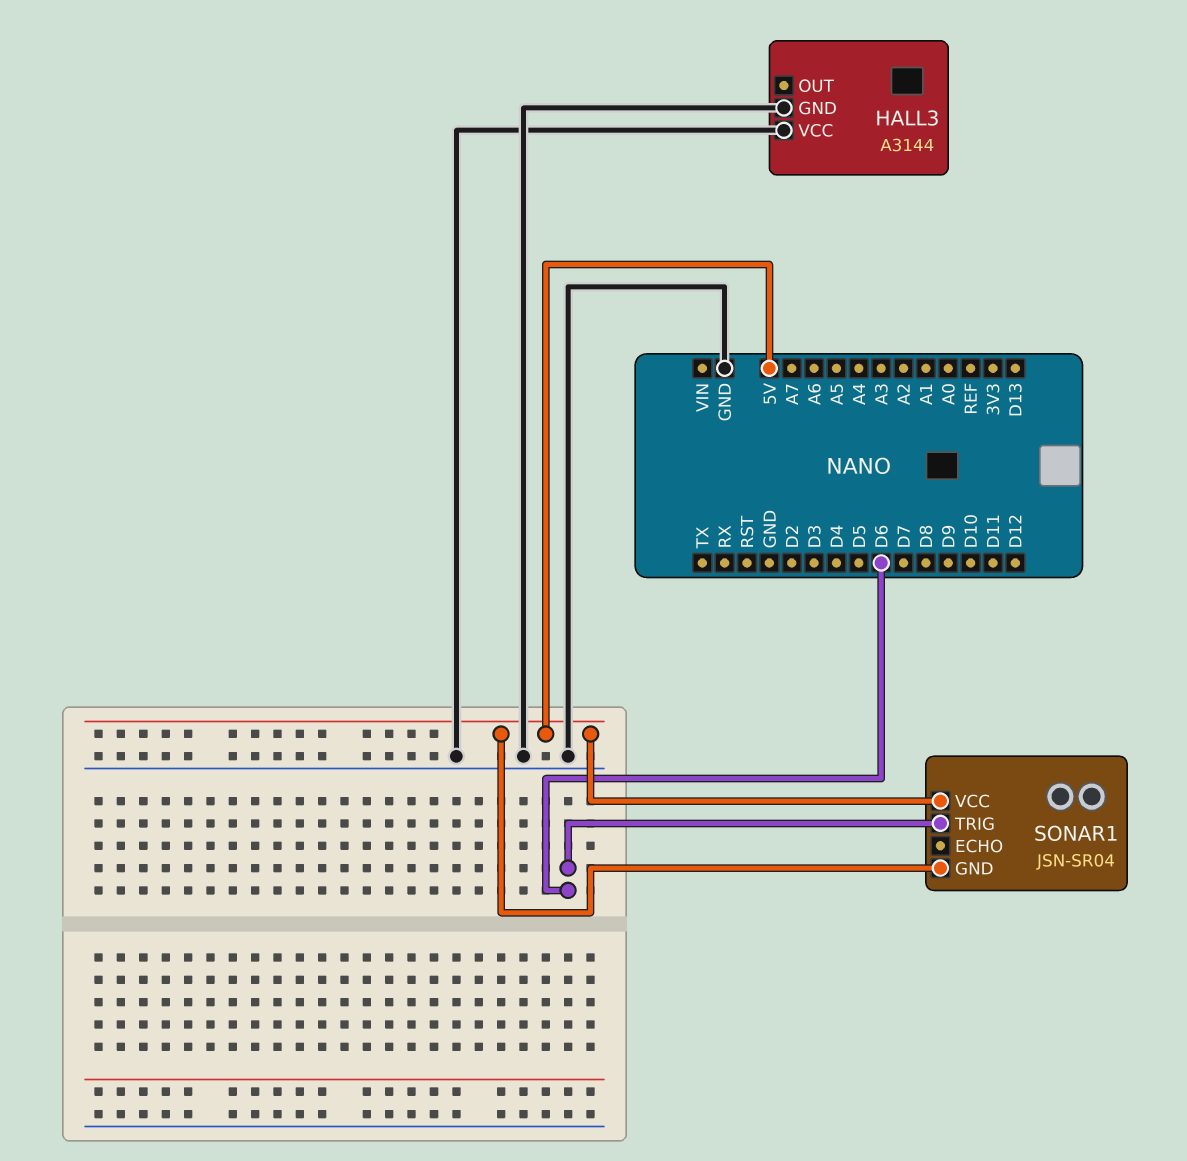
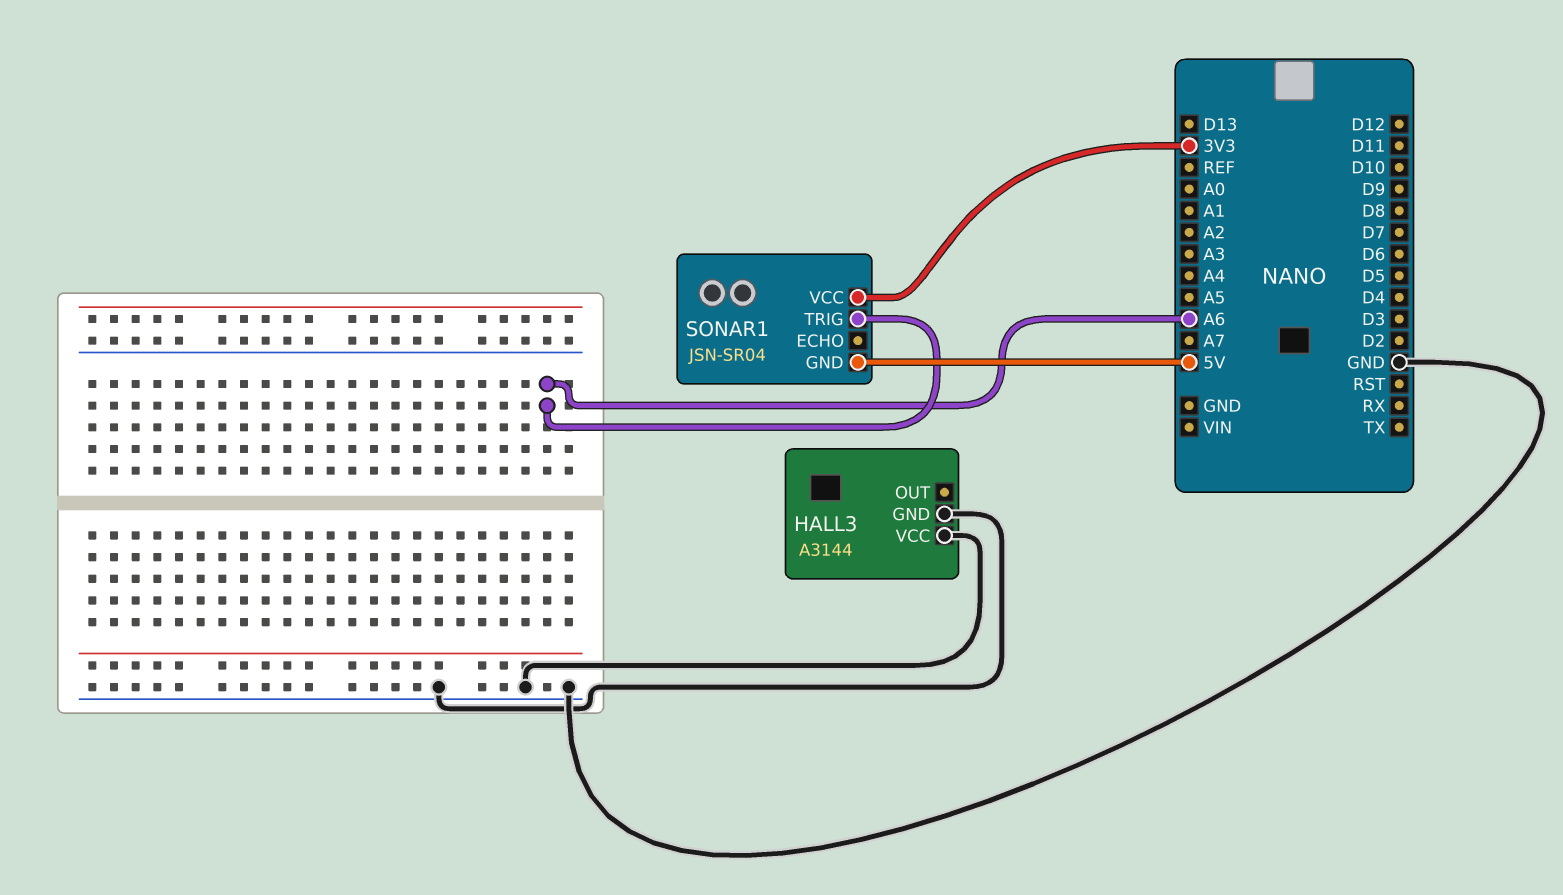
SONAR1 pin TRIG: D6 -> A6
SONAR1 pin VCC: 5V -> 3V3

